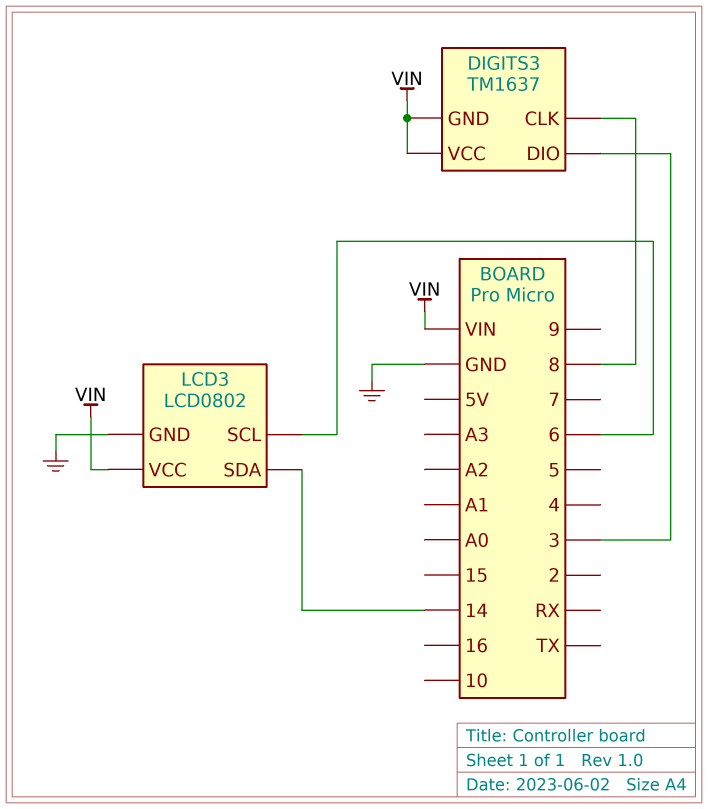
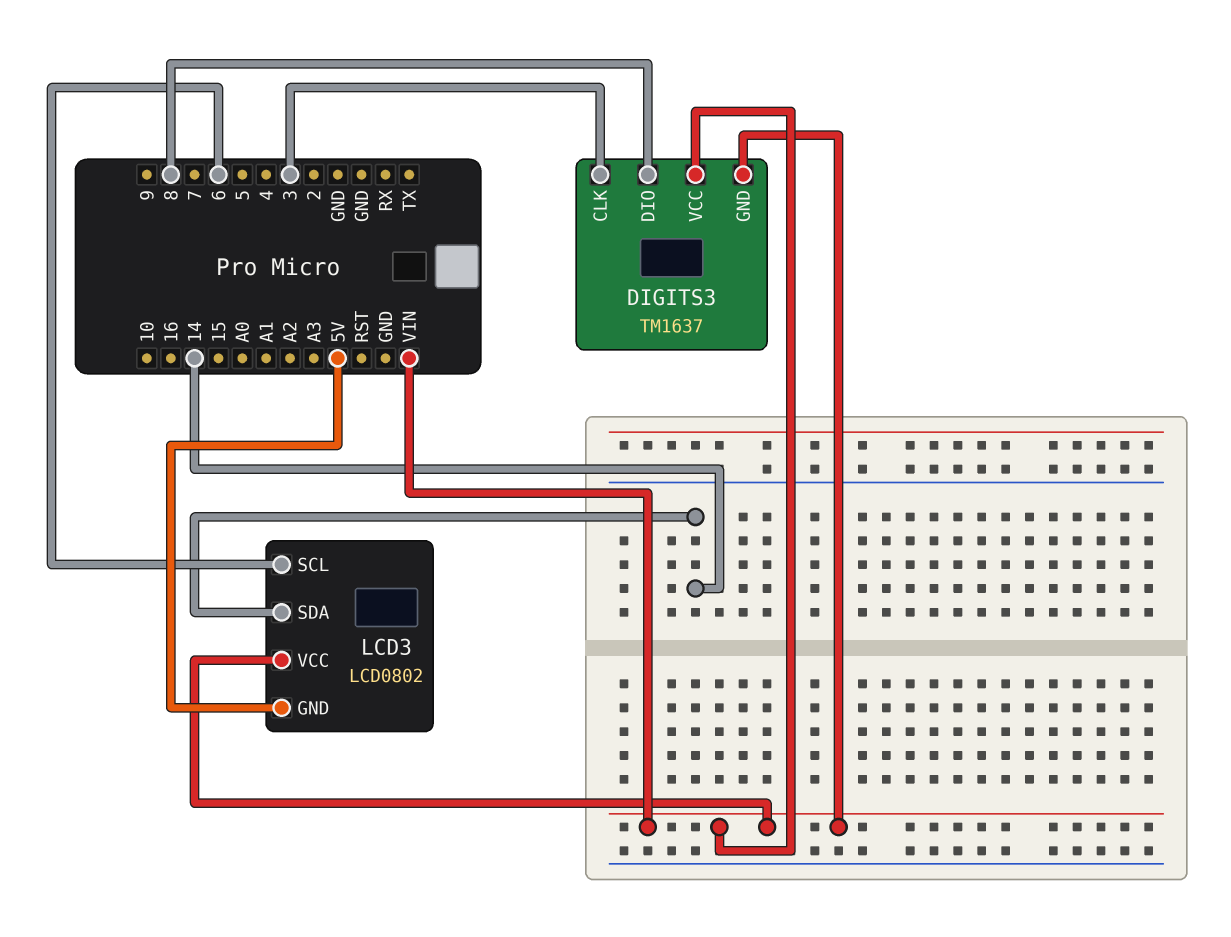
DIGITS3 pin CLK: 8 -> 3
DIGITS3 pin DIO: 3 -> 8
LCD3 pin GND: GND -> 5V

